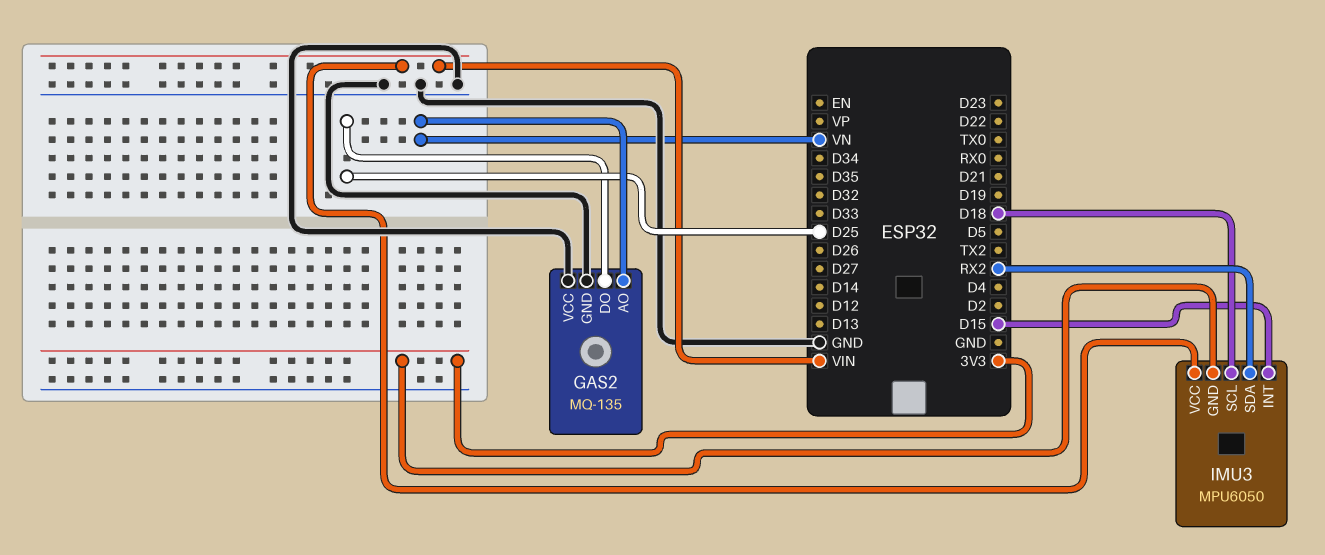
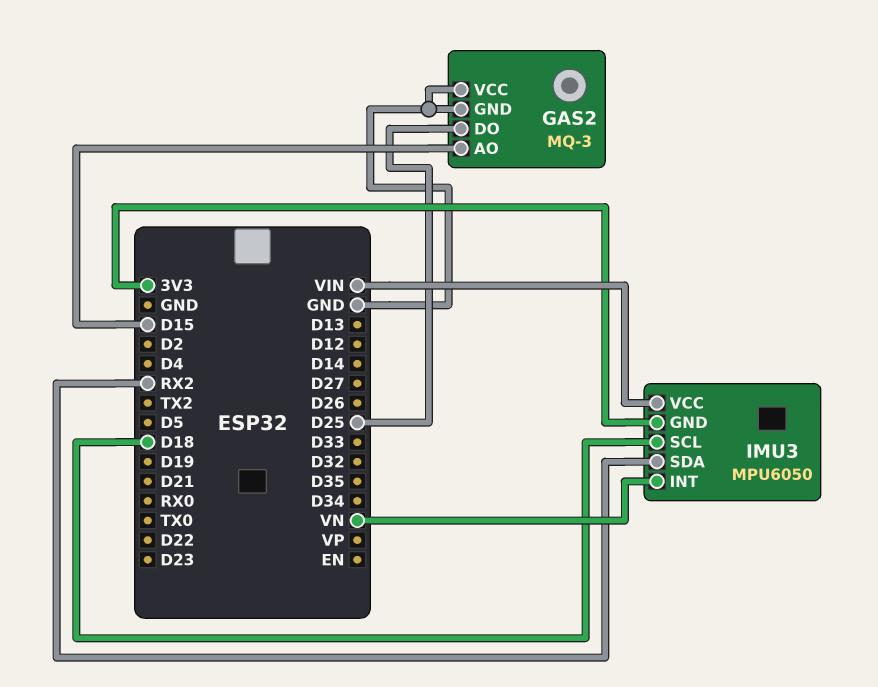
GAS2: MQ-135 -> MQ-3
GAS2 pin AO: VN -> D15
IMU3 pin INT: D15 -> VN

